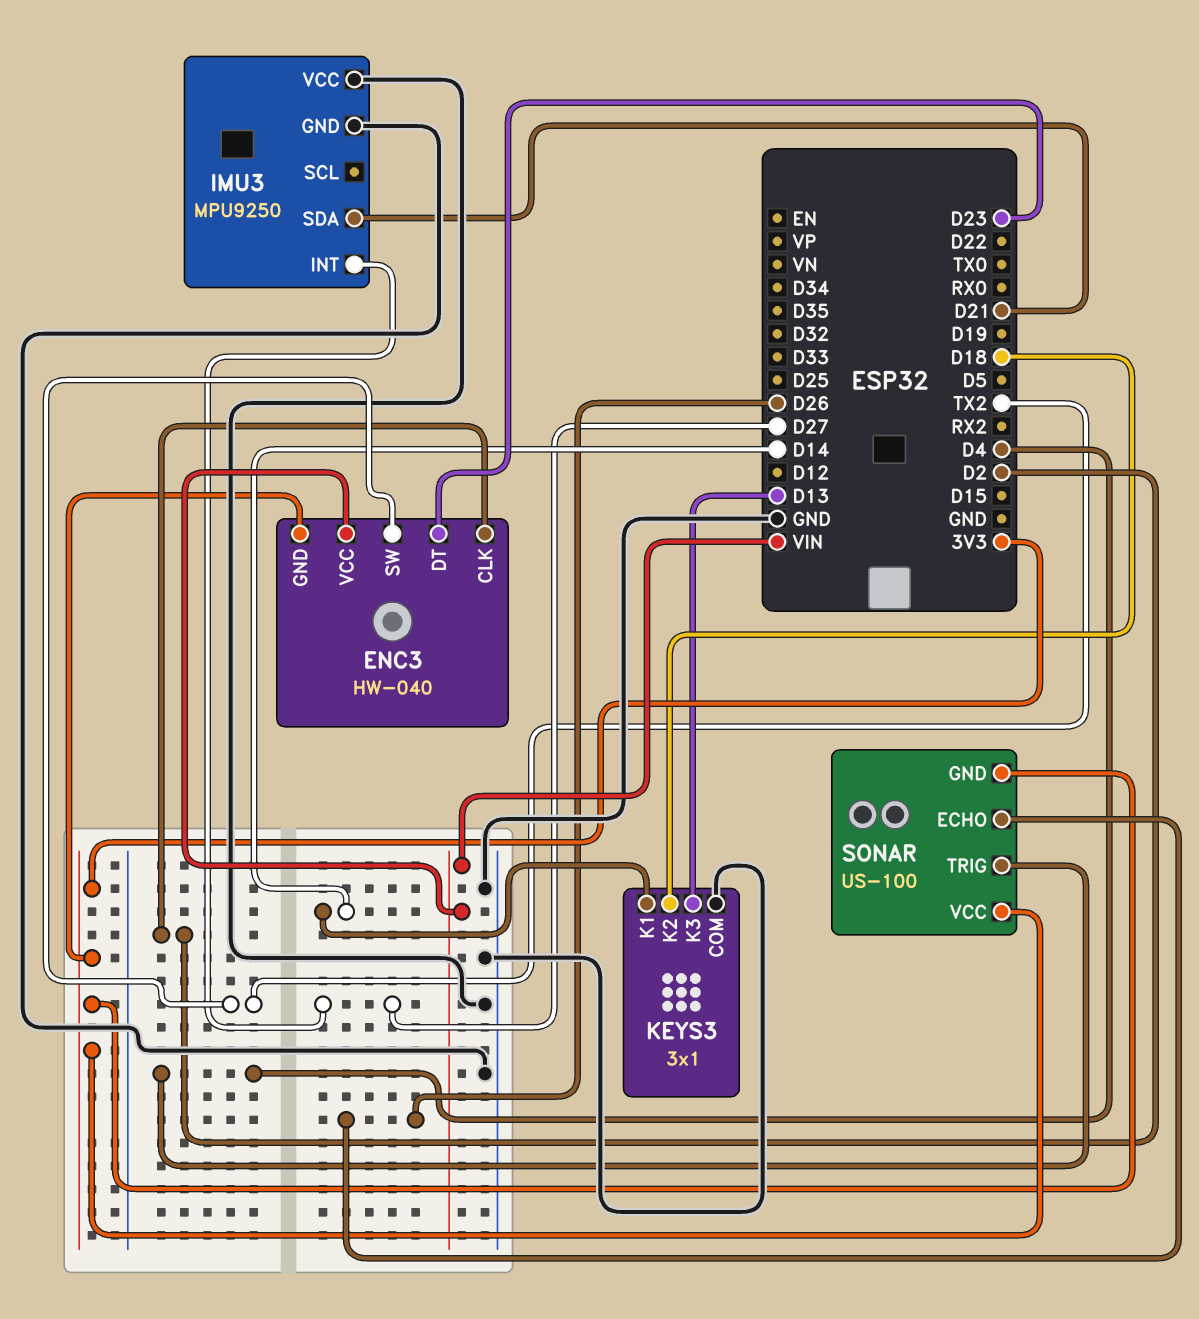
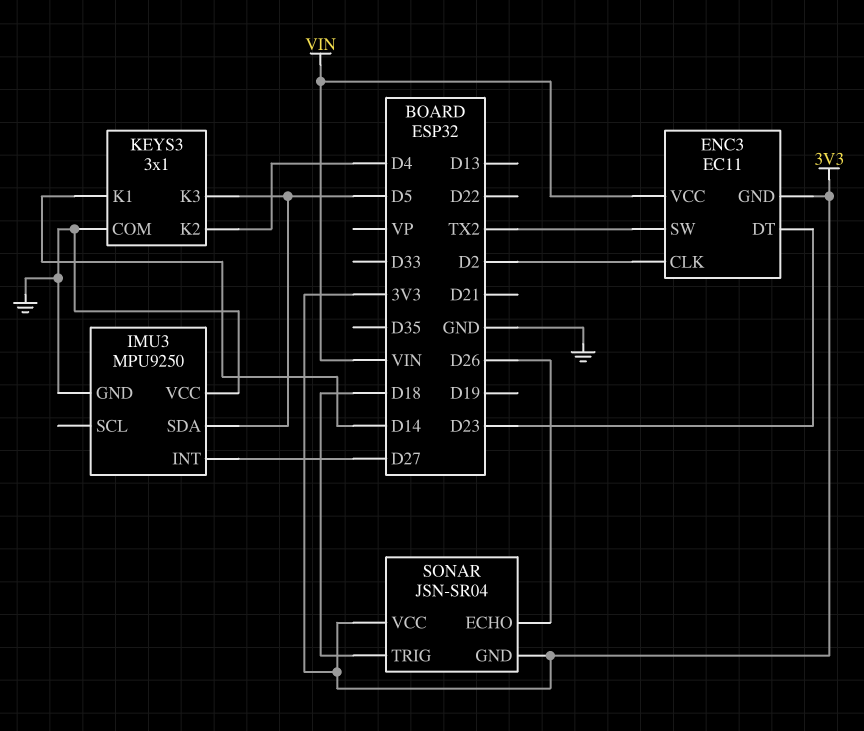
ENC3: HW-040 -> EC11
IMU3 pin SDA: D21 -> D5
KEYS3 pin K2: D18 -> D4
KEYS3 pin K3: D13 -> D5
SONAR: US-100 -> JSN-SR04
SONAR pin TRIG: D4 -> D18

